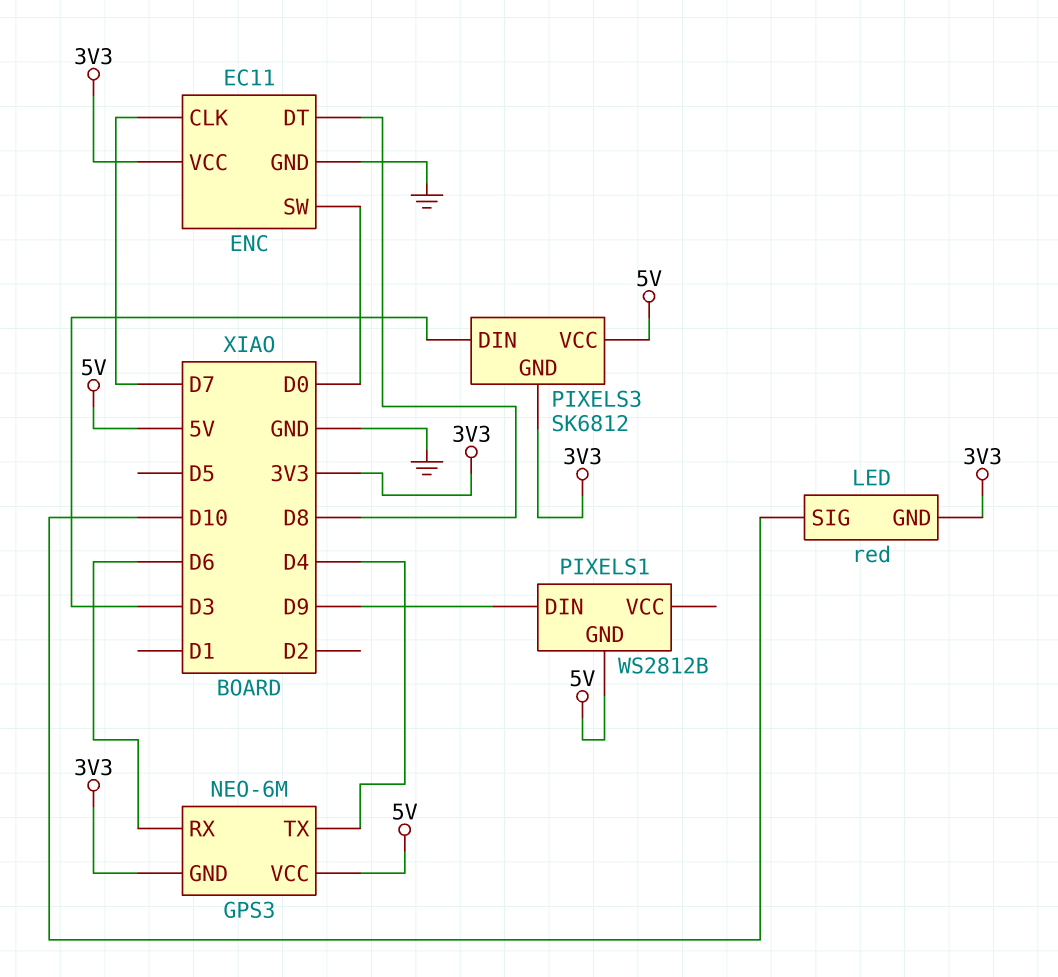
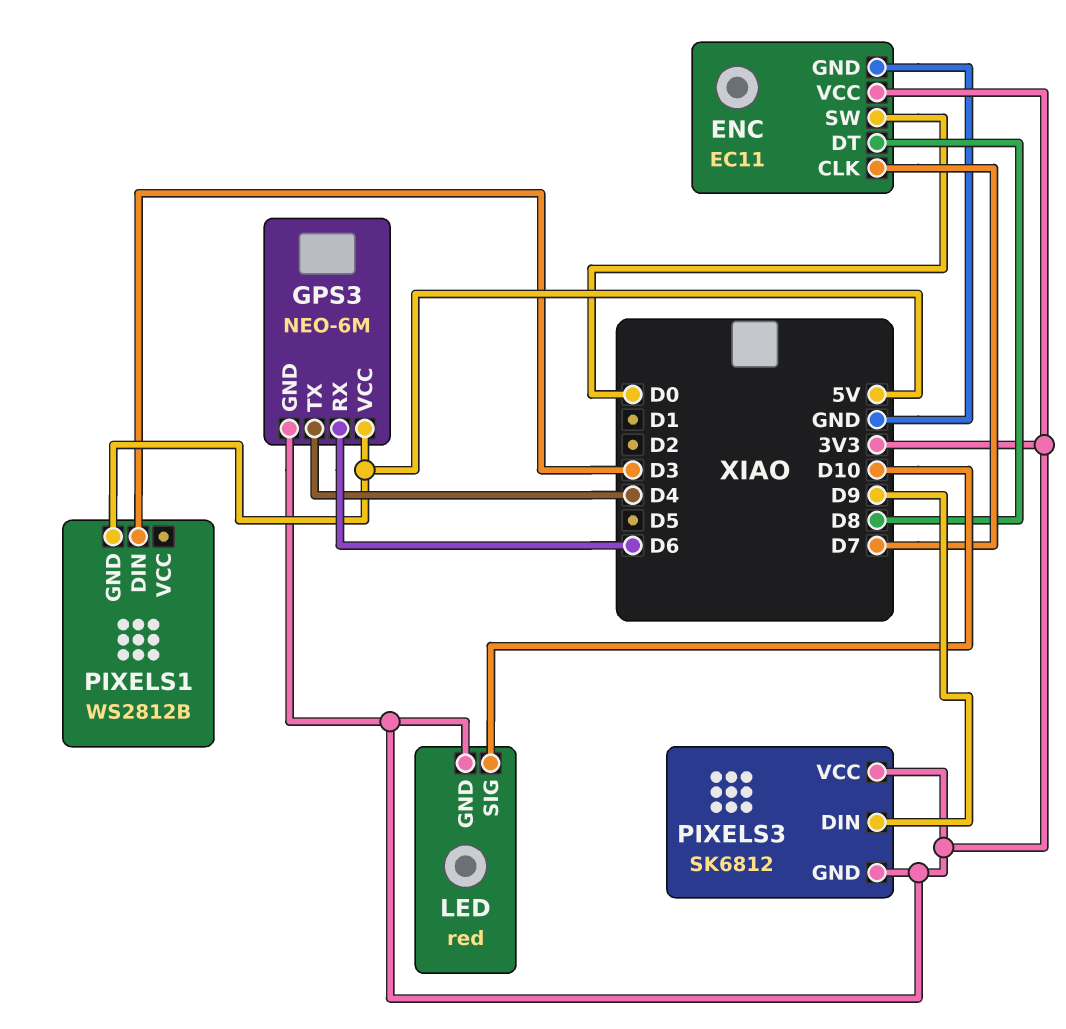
PIXELS1 pin DIN: D9 -> D3
PIXELS3 pin DIN: D3 -> D9
PIXELS3 pin VCC: 5V -> 3V3

